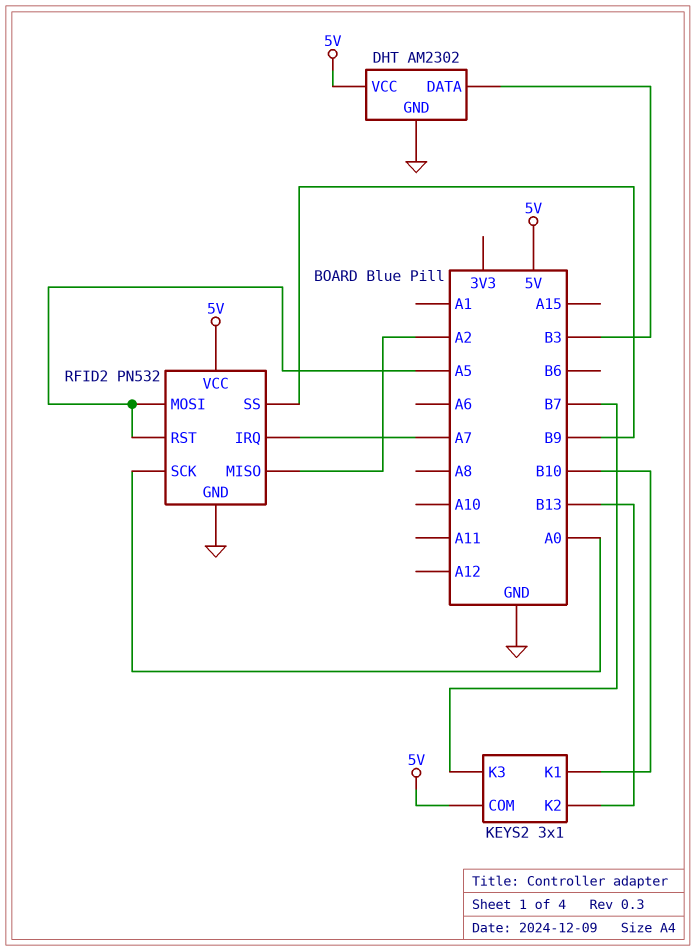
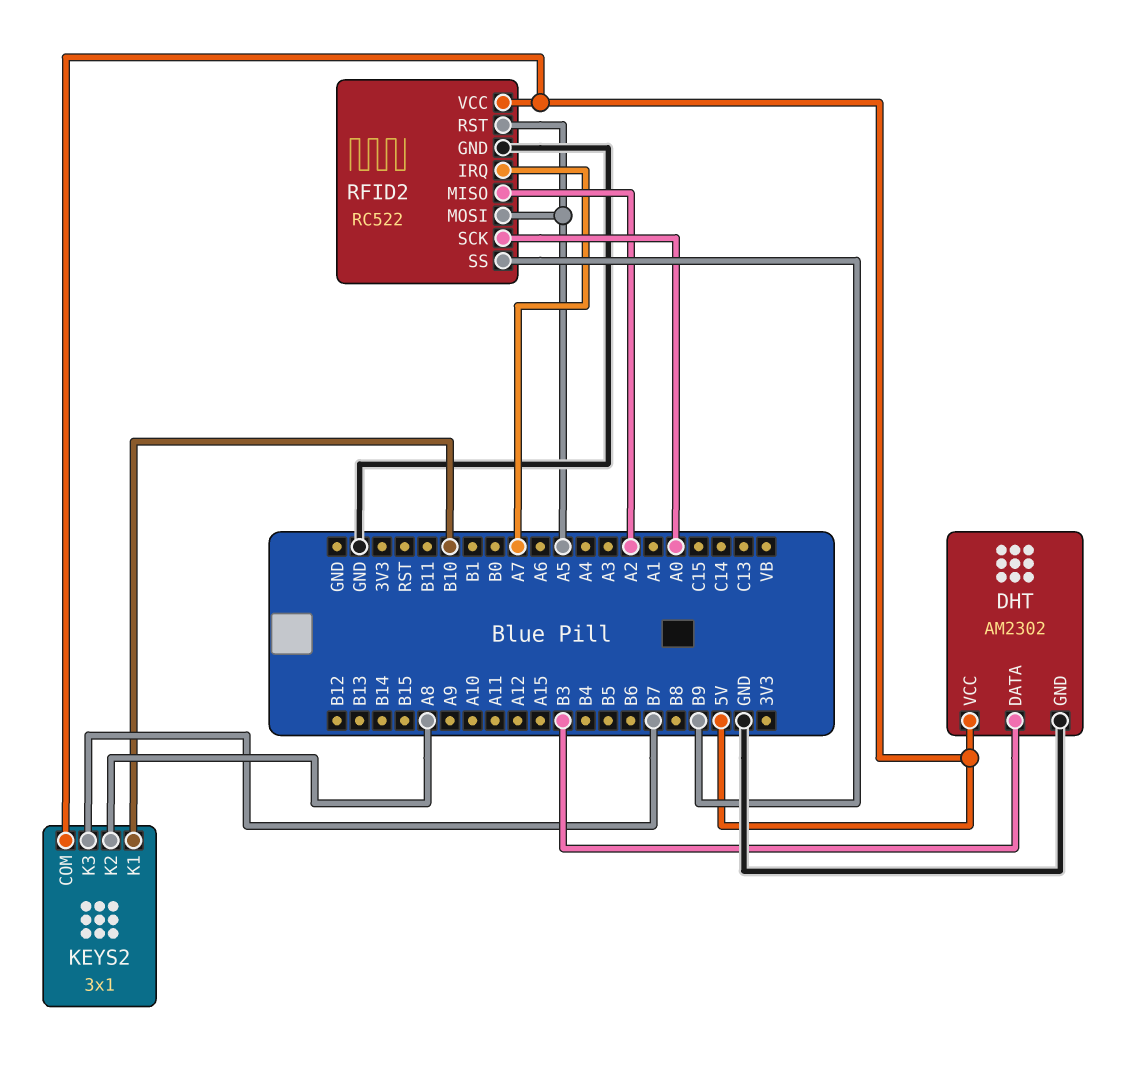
KEYS2 pin K2: B13 -> A8
RFID2: PN532 -> RC522

